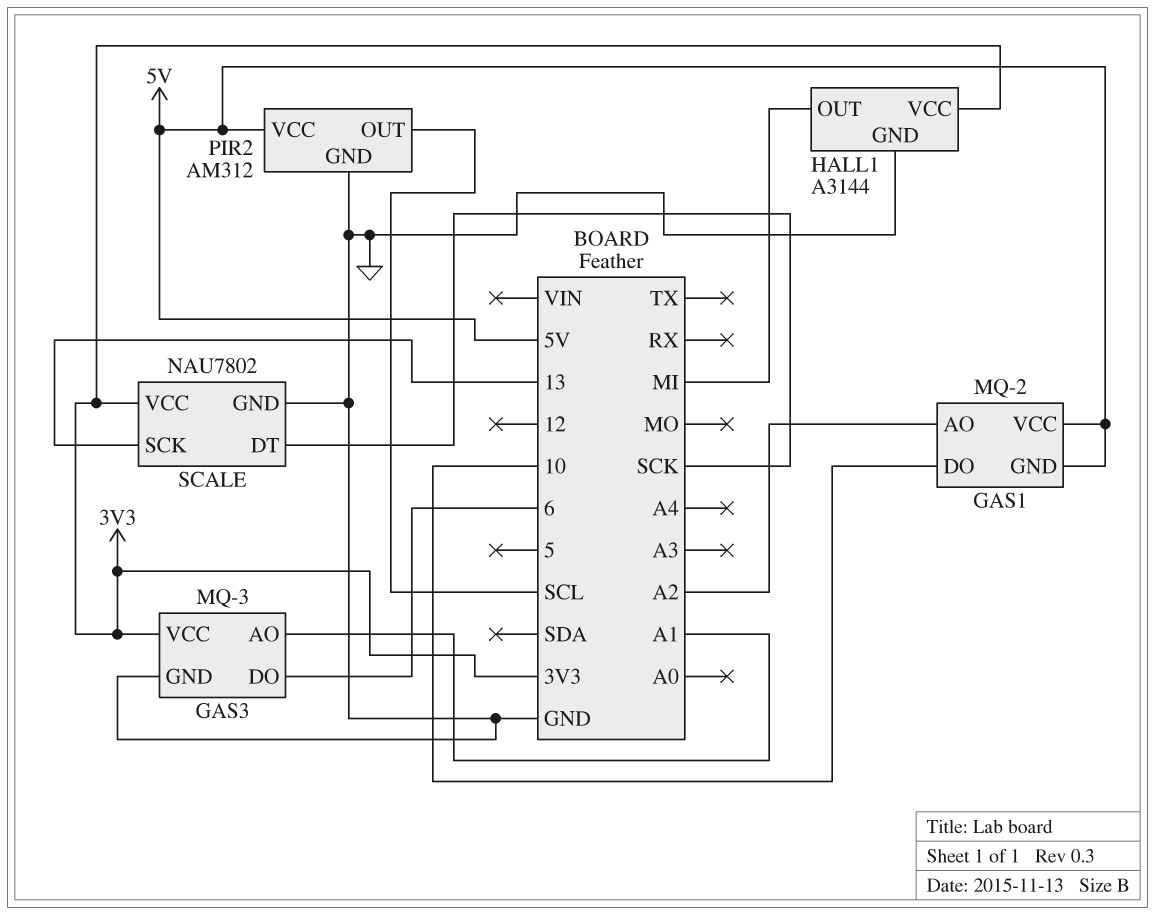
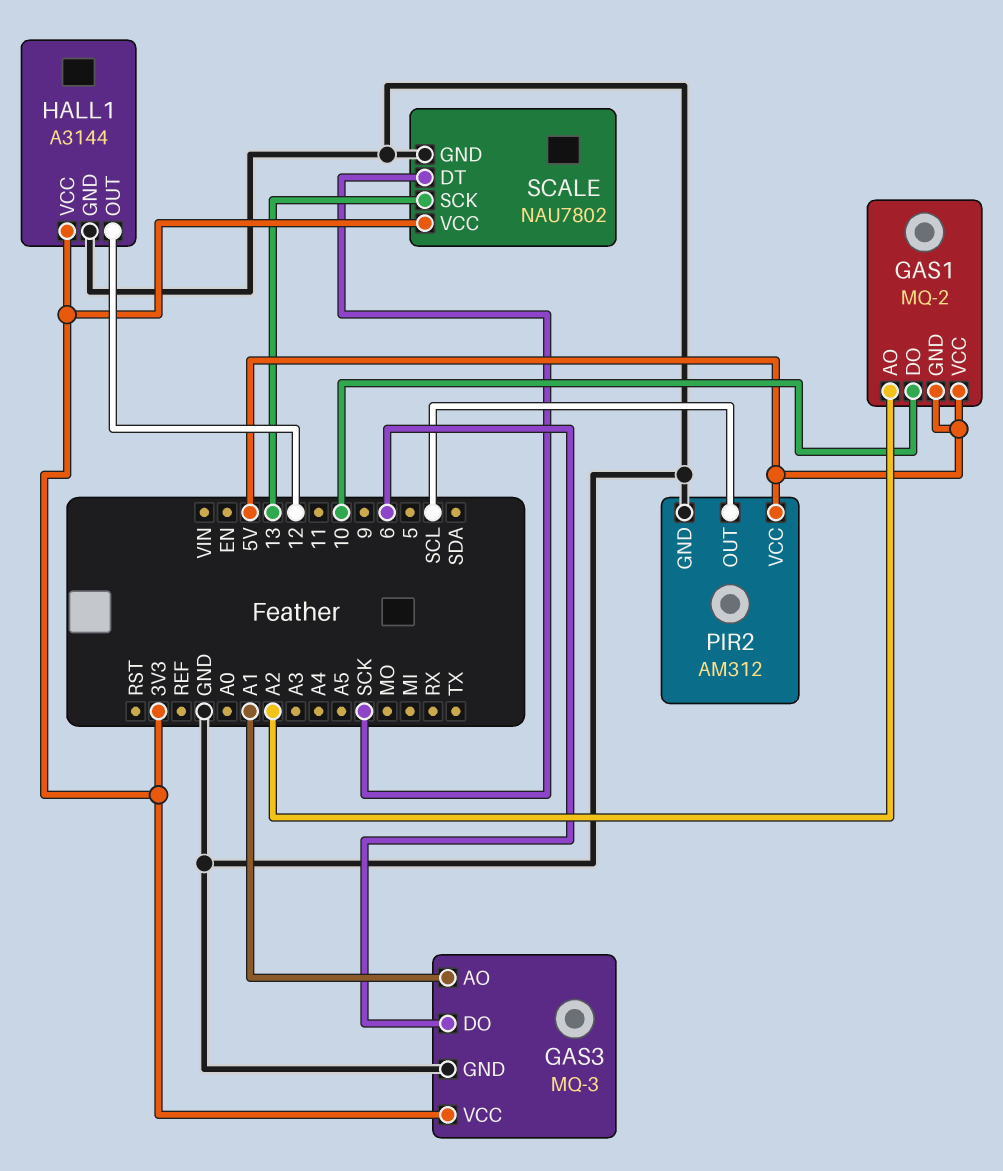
HALL1 pin OUT: MI -> 12

